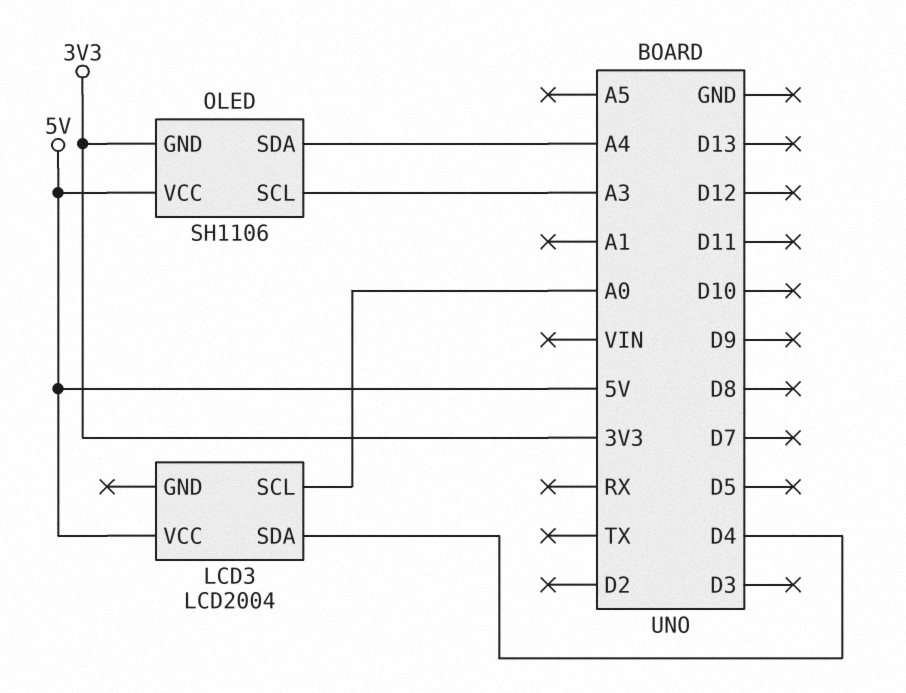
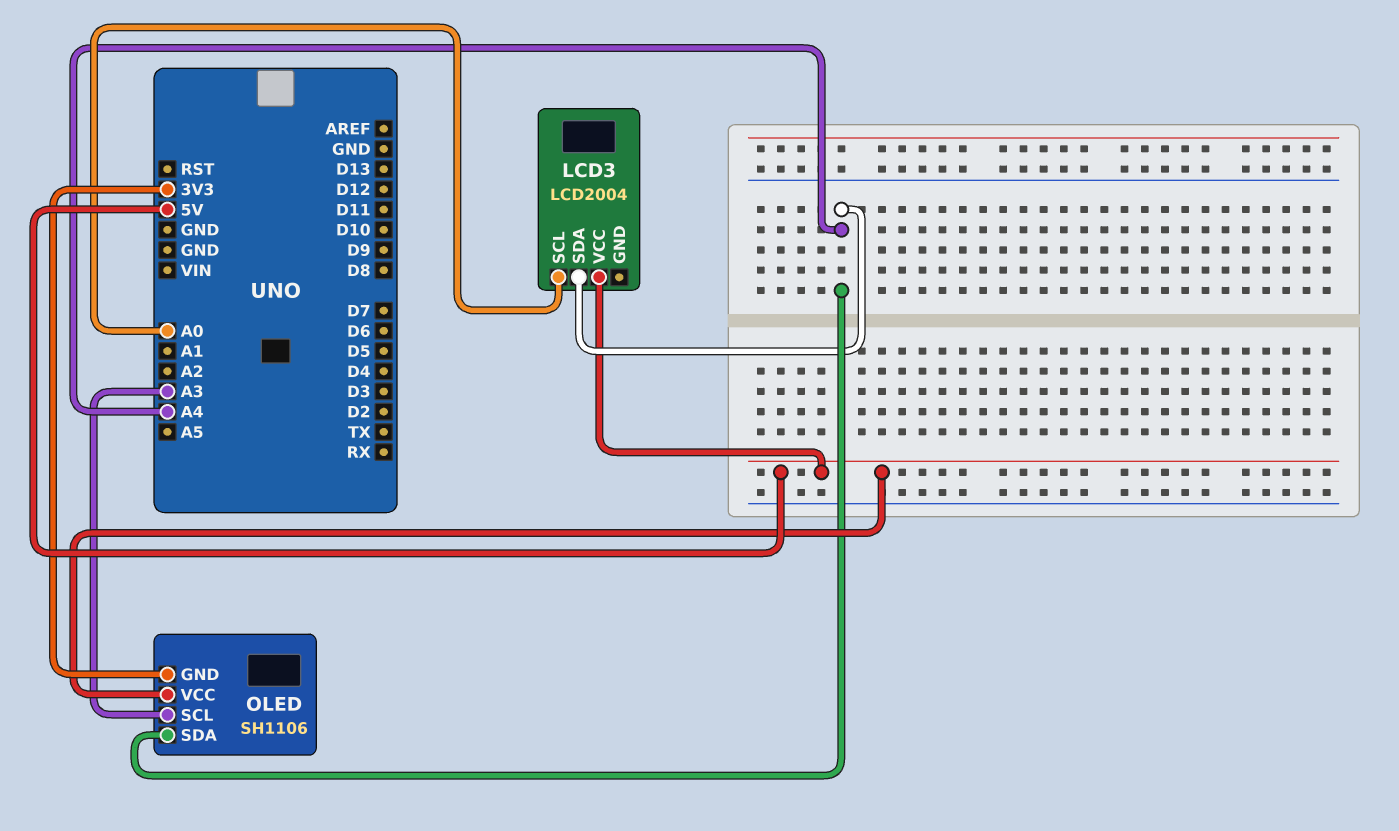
LCD3 pin SDA: D4 -> A4

